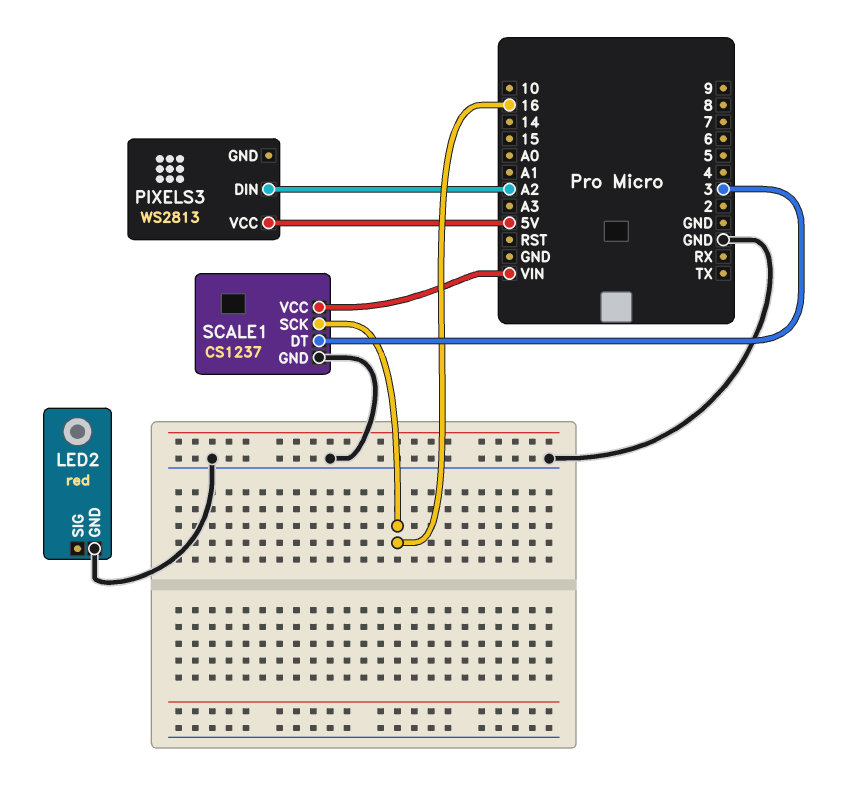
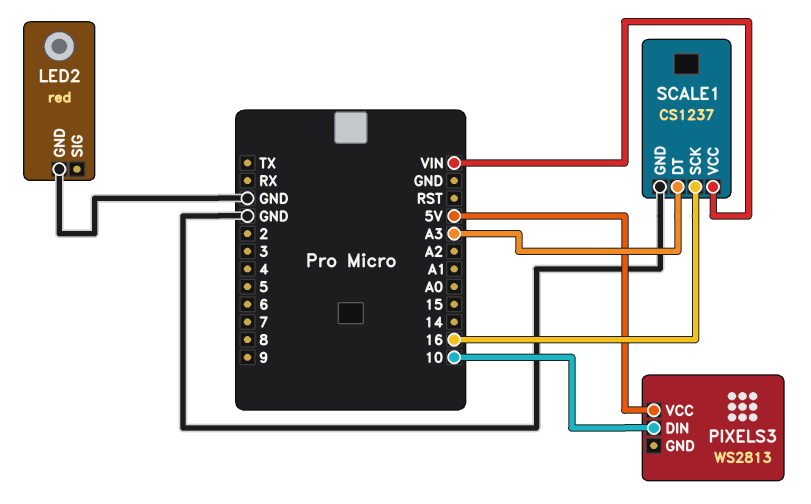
PIXELS3 pin DIN: A2 -> 10
SCALE1 pin DT: 3 -> A3

